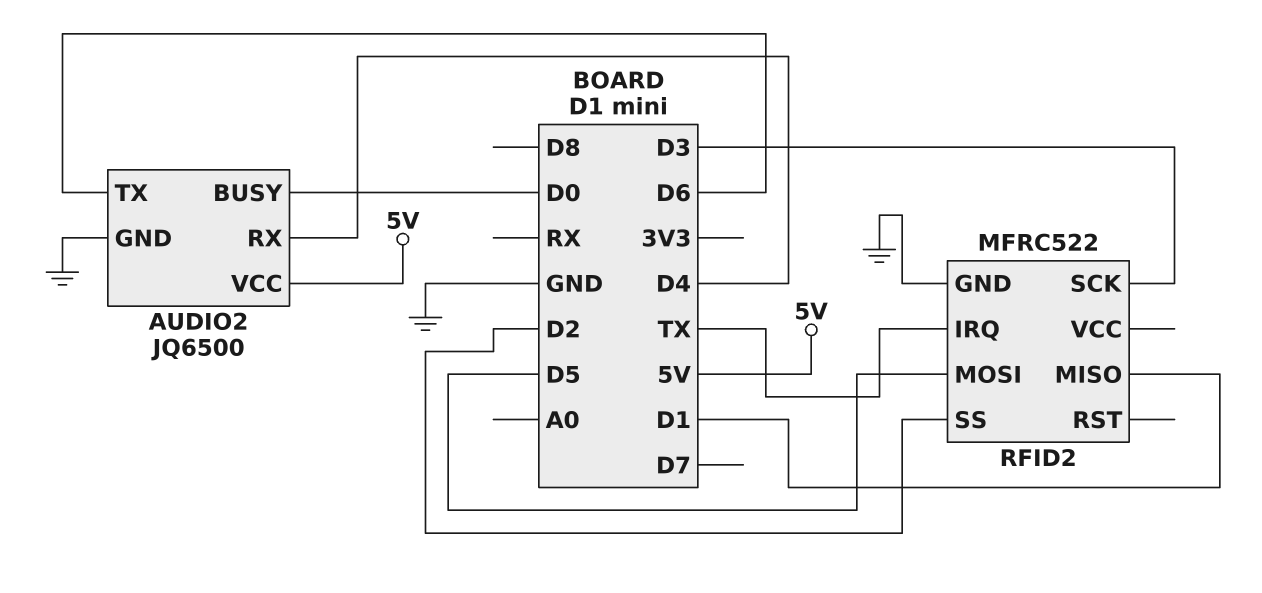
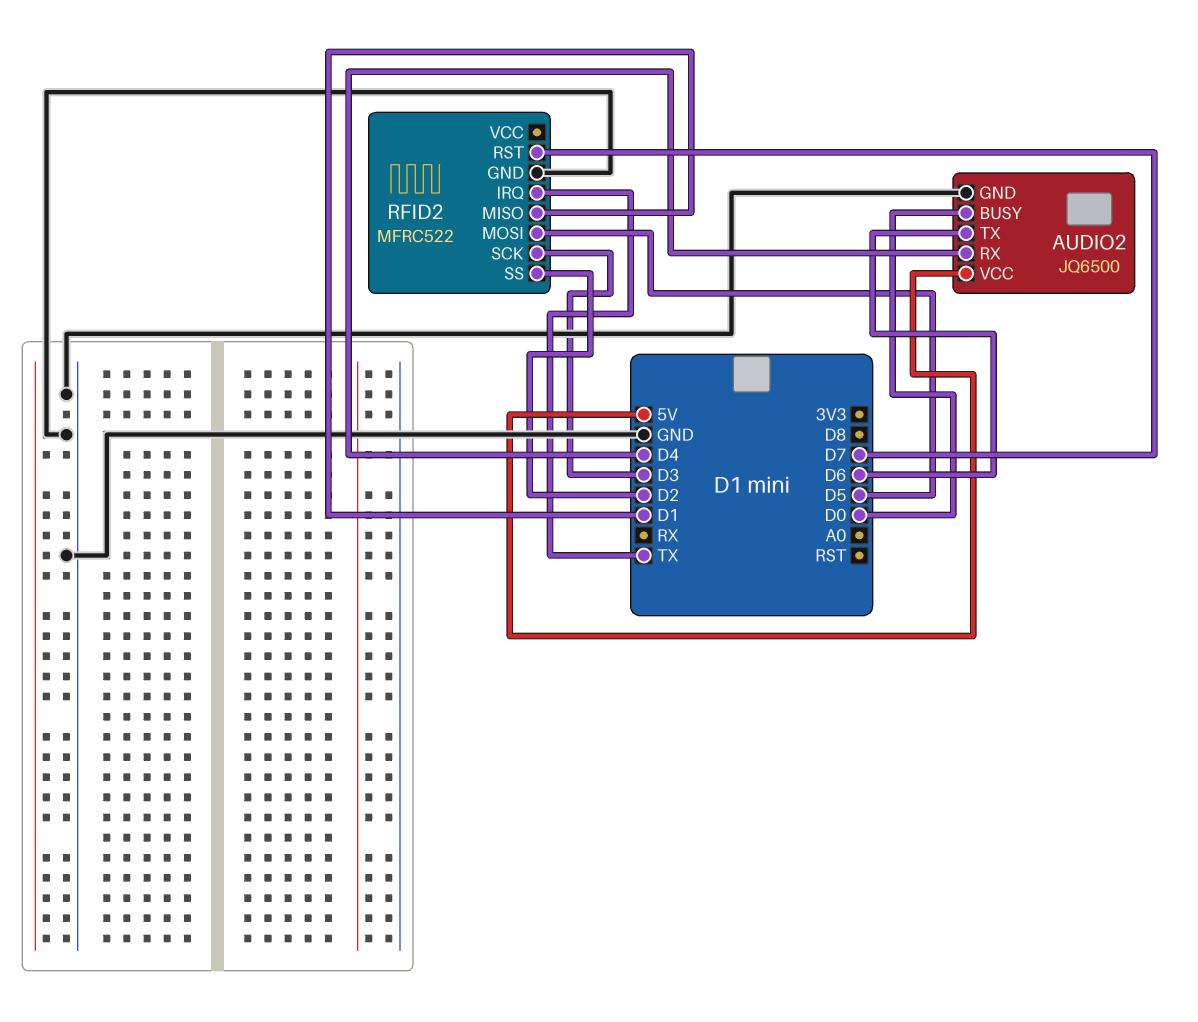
RFID2 pin RST: none -> D7

